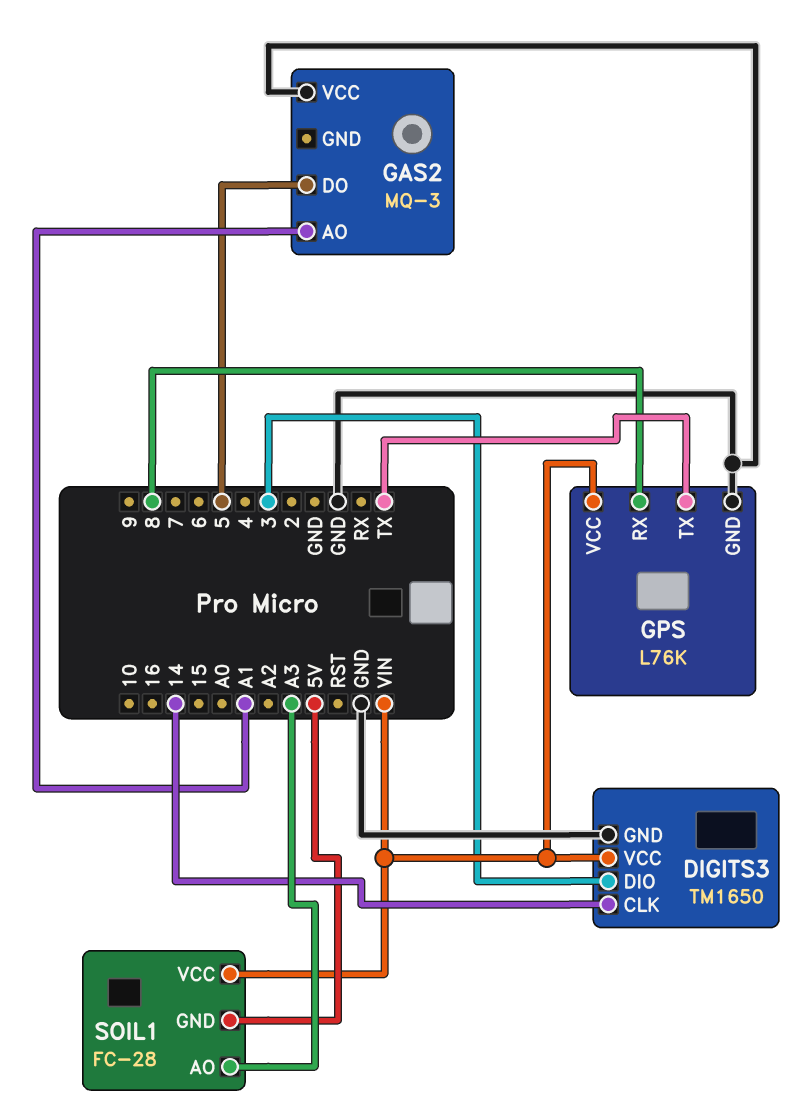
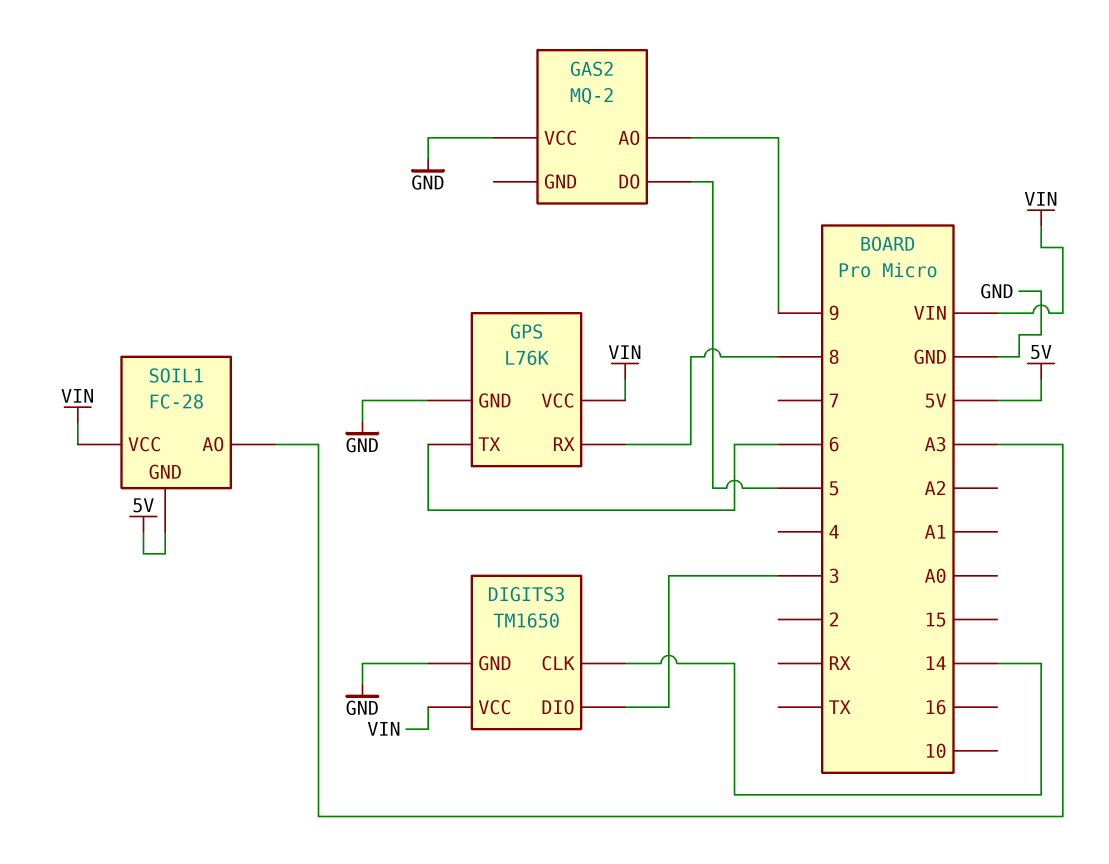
GAS2: MQ-3 -> MQ-2
GAS2 pin AO: A1 -> 9
GPS pin TX: TX -> 6

